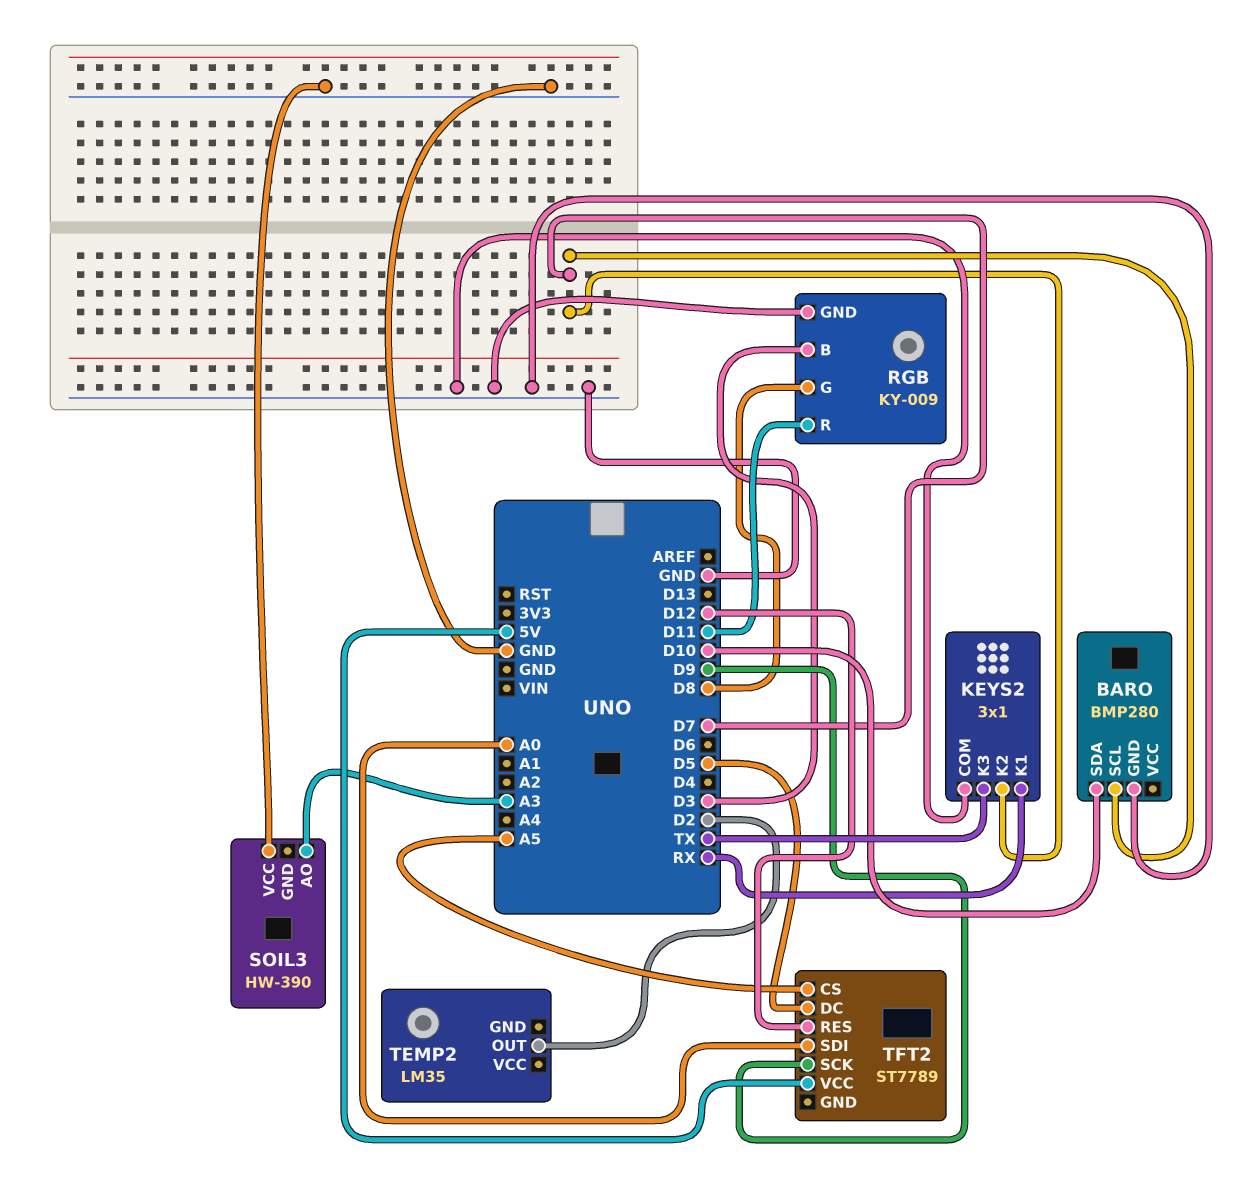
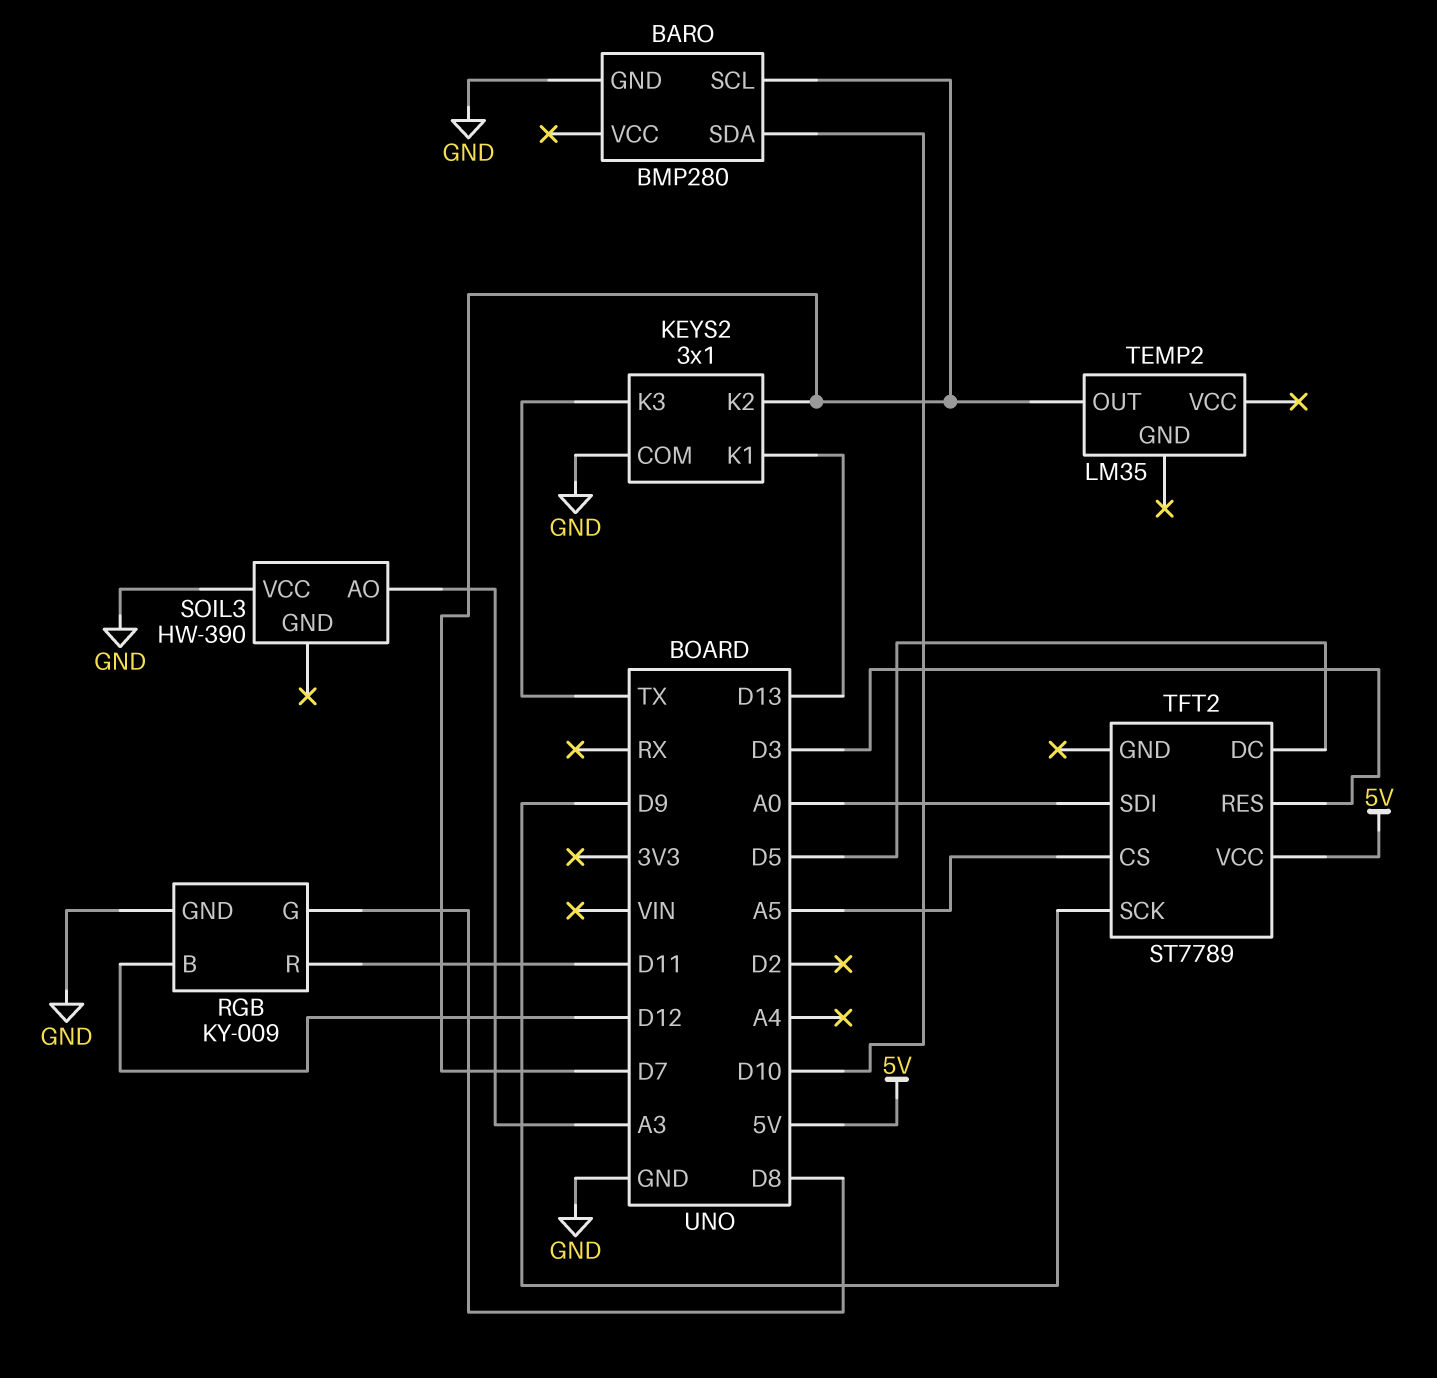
KEYS2 pin K1: RX -> D13
RGB pin B: D3 -> D12
TEMP2 pin OUT: D2 -> D7
TFT2 pin RES: D12 -> D3

